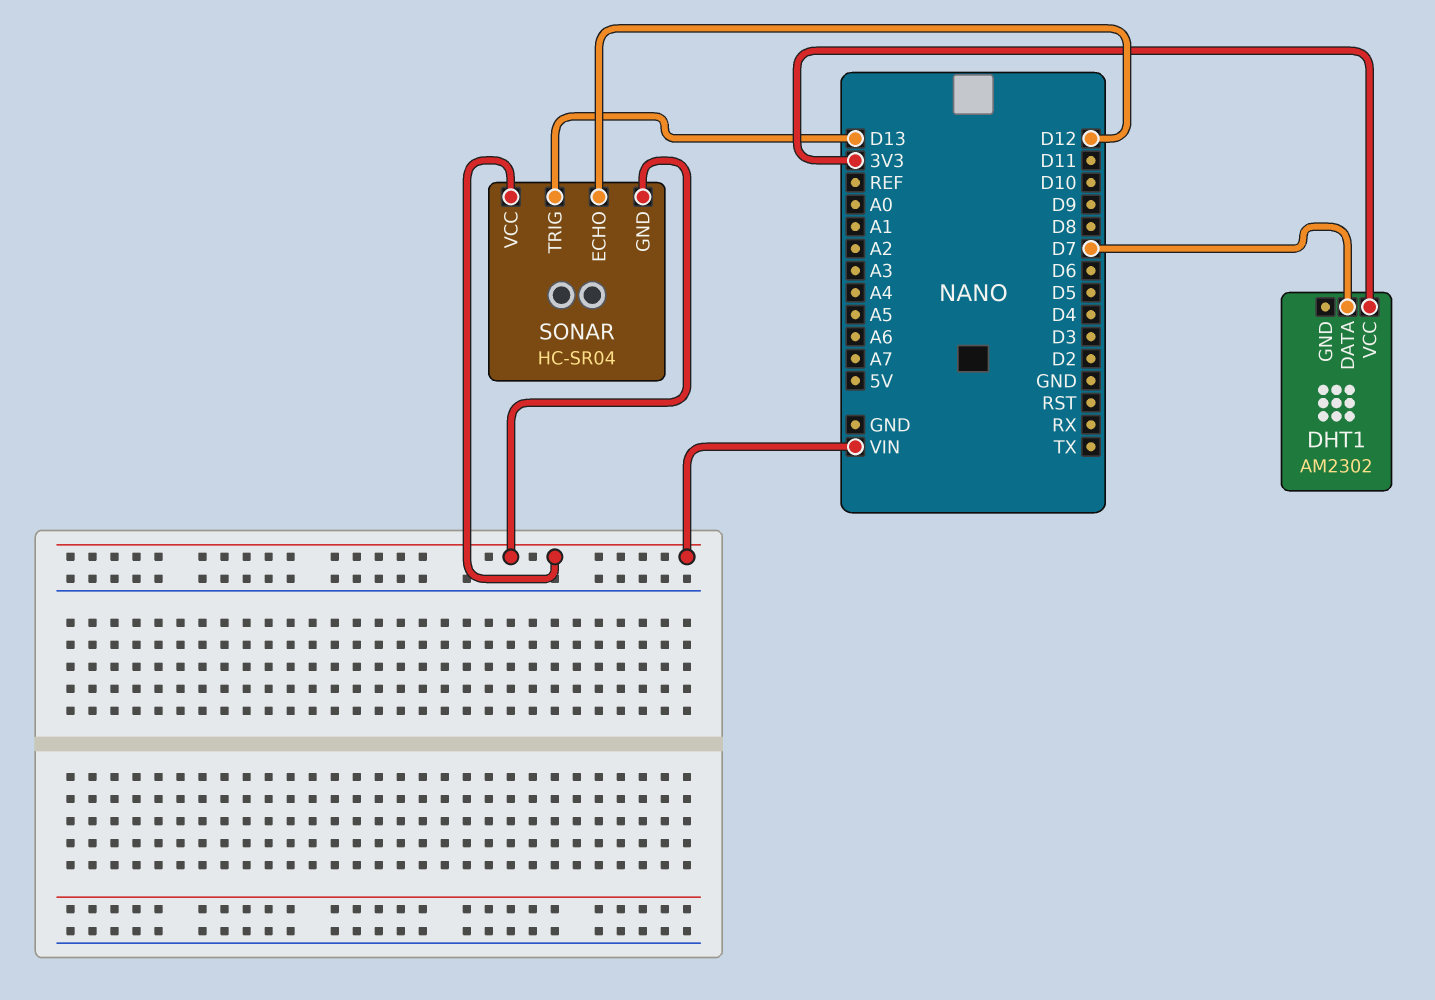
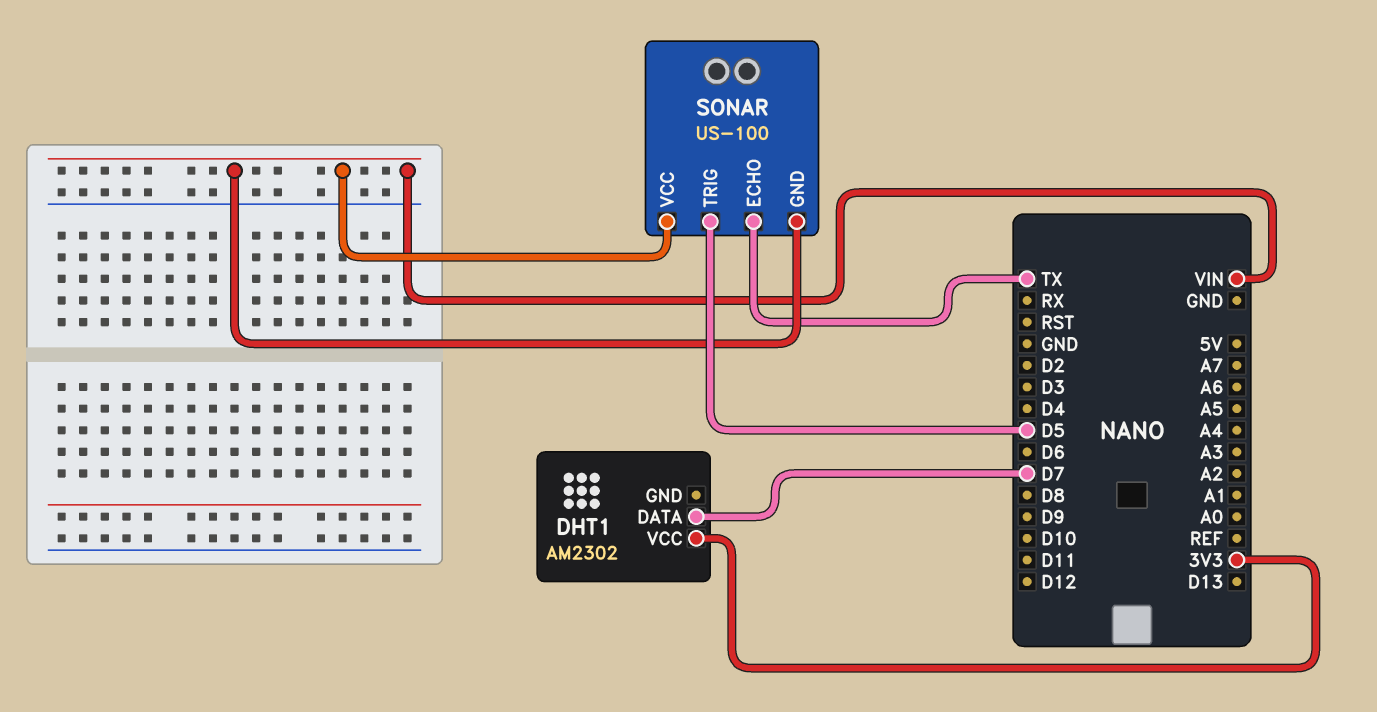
SONAR: HC-SR04 -> US-100
SONAR pin ECHO: D12 -> TX
SONAR pin TRIG: D13 -> D5

